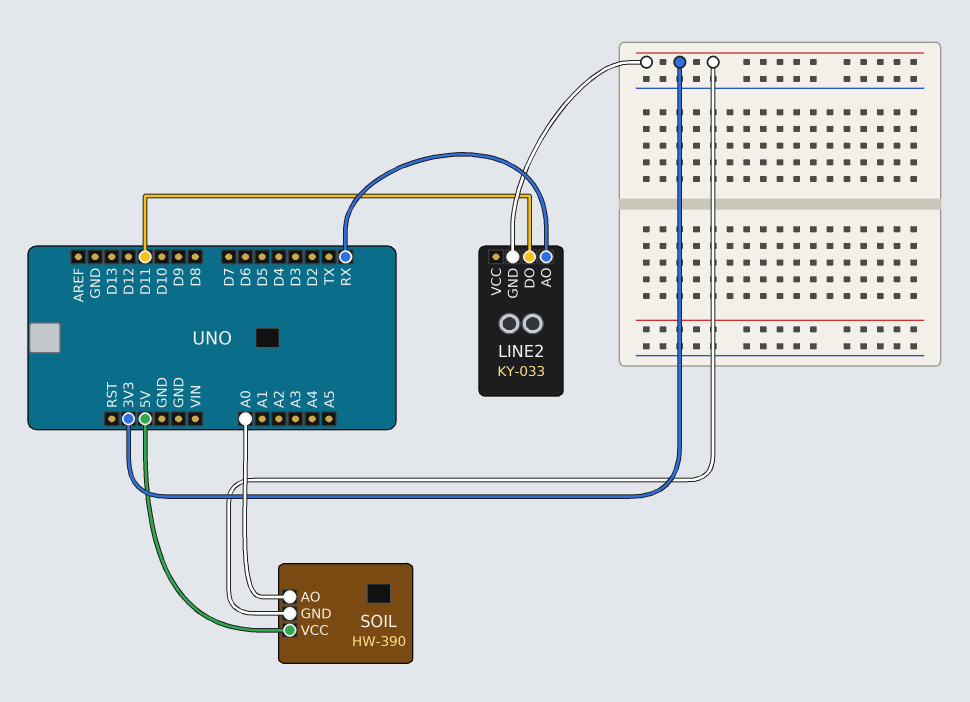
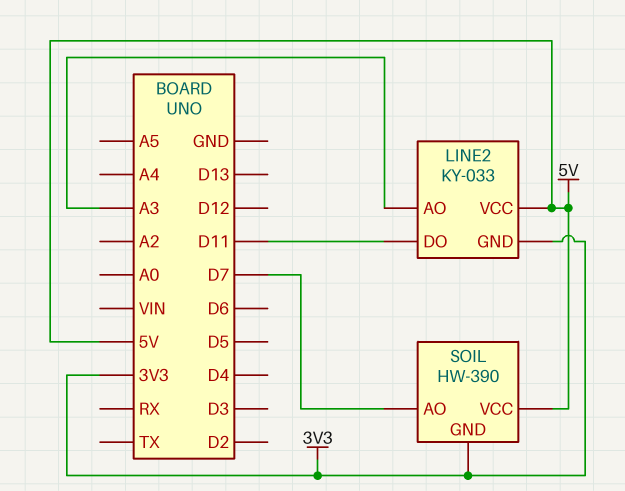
LINE2 pin AO: RX -> A3
LINE2 pin VCC: none -> 5V
SOIL pin AO: A0 -> D7

